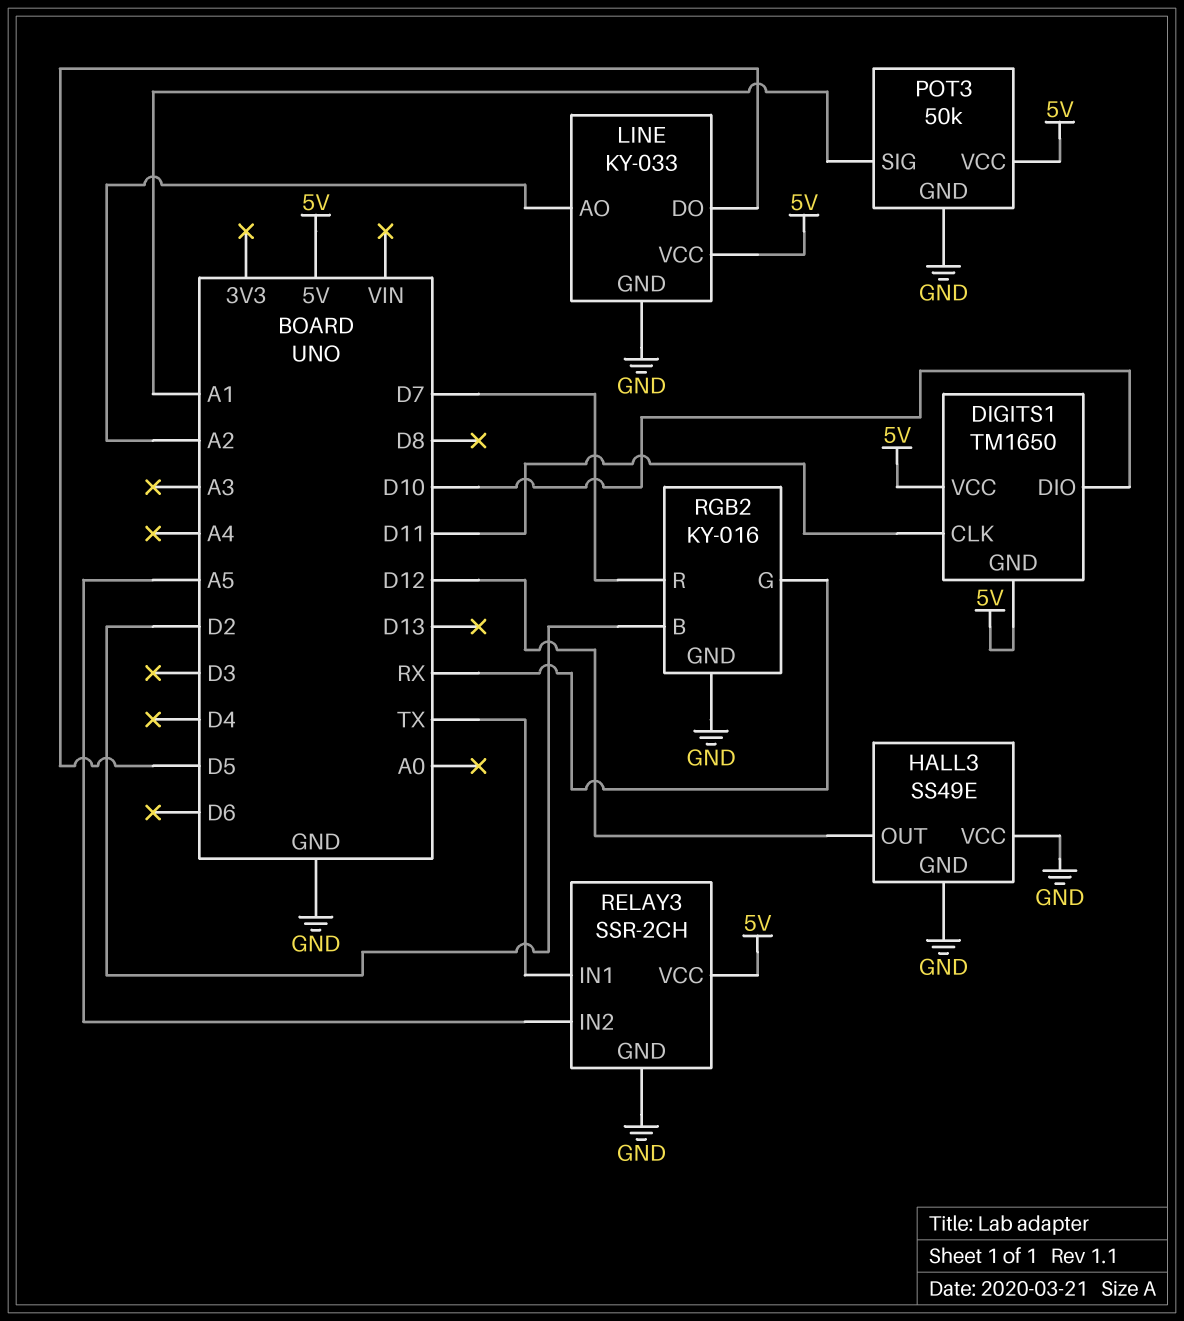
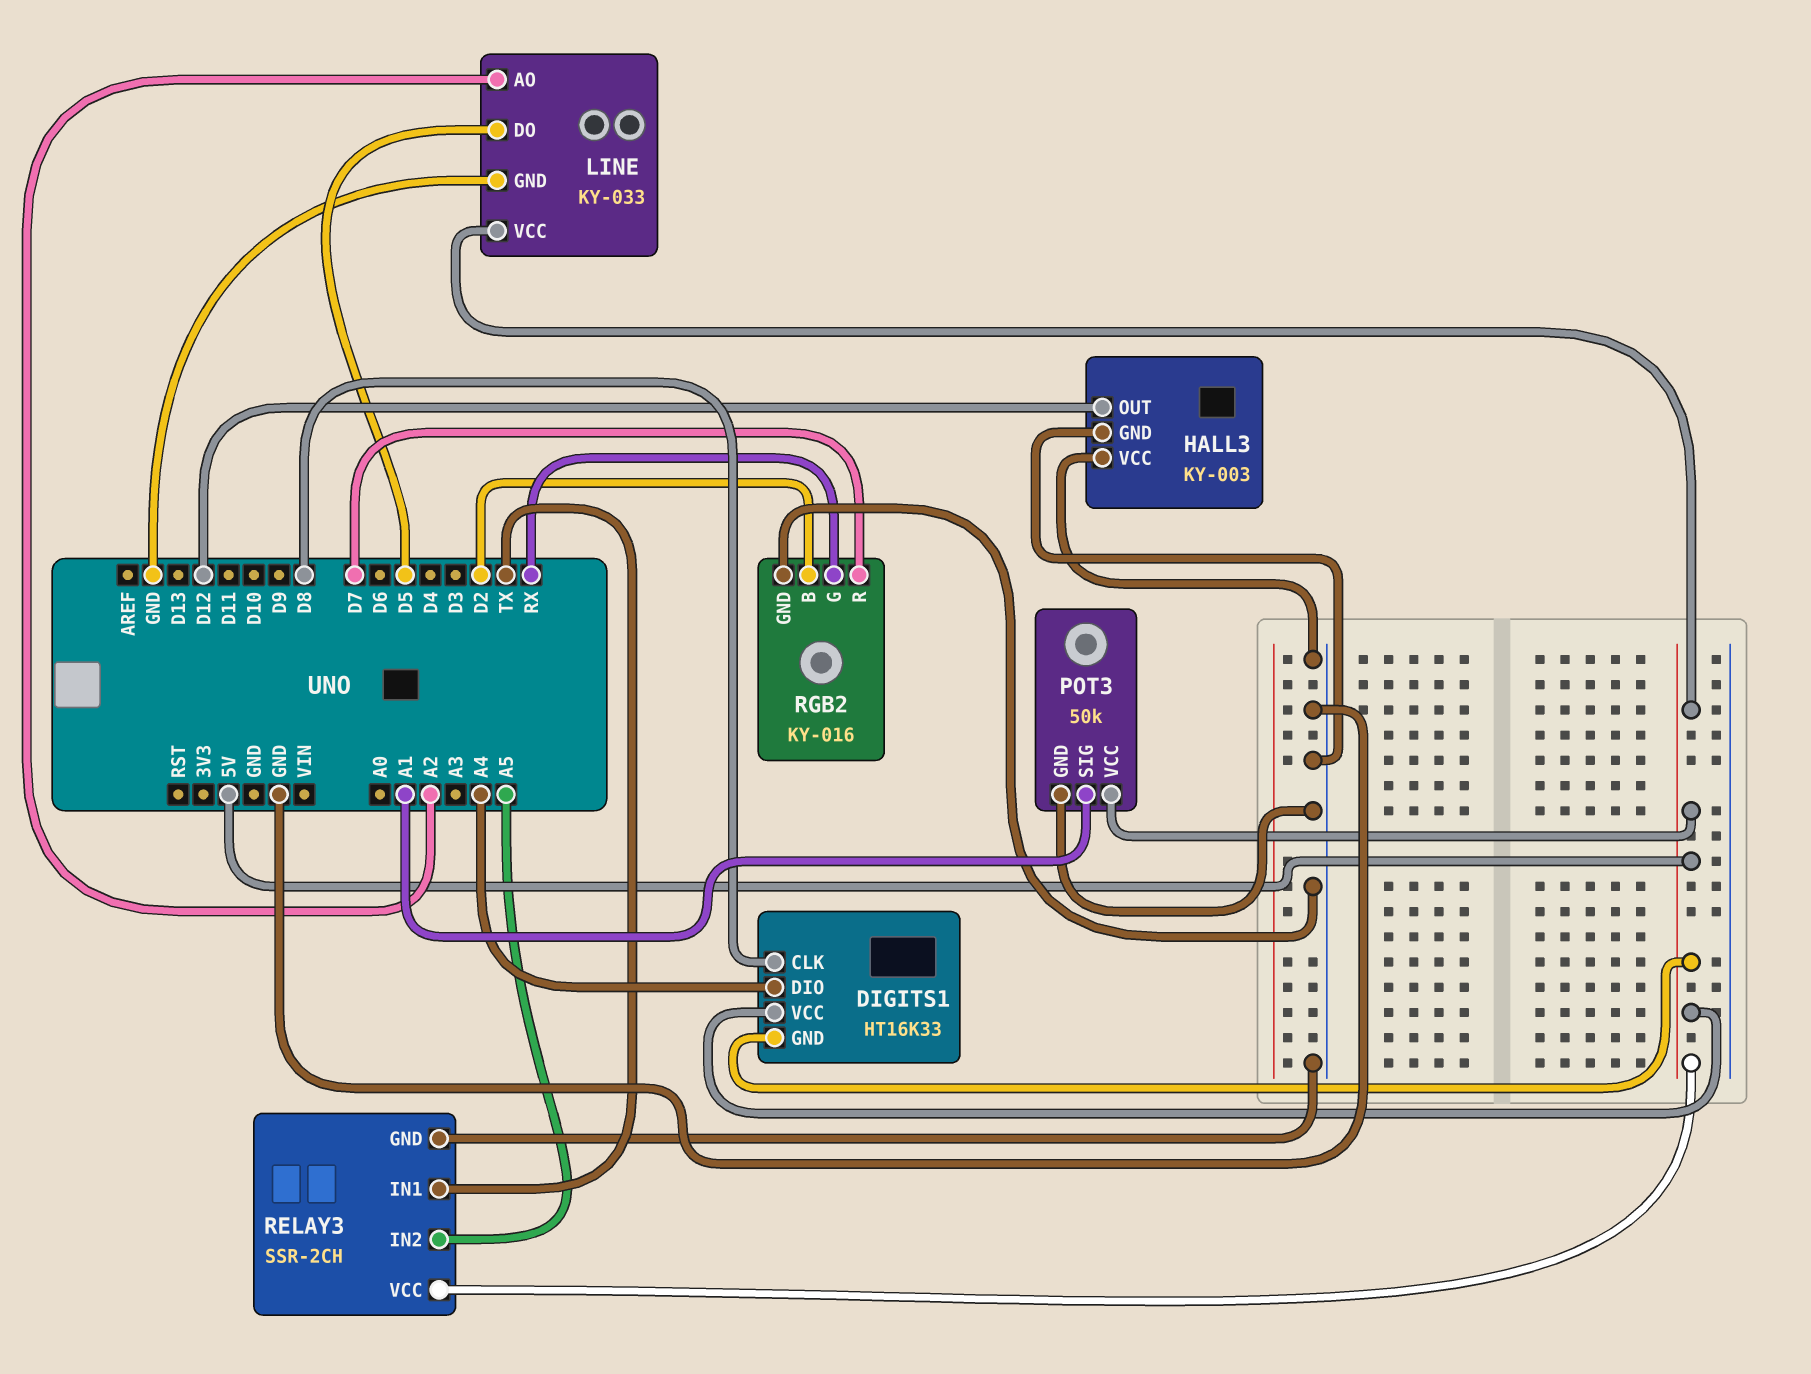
DIGITS1: TM1650 -> HT16K33
DIGITS1 pin CLK: D11 -> D8
DIGITS1 pin DIO: D10 -> A4
HALL3: SS49E -> KY-003

